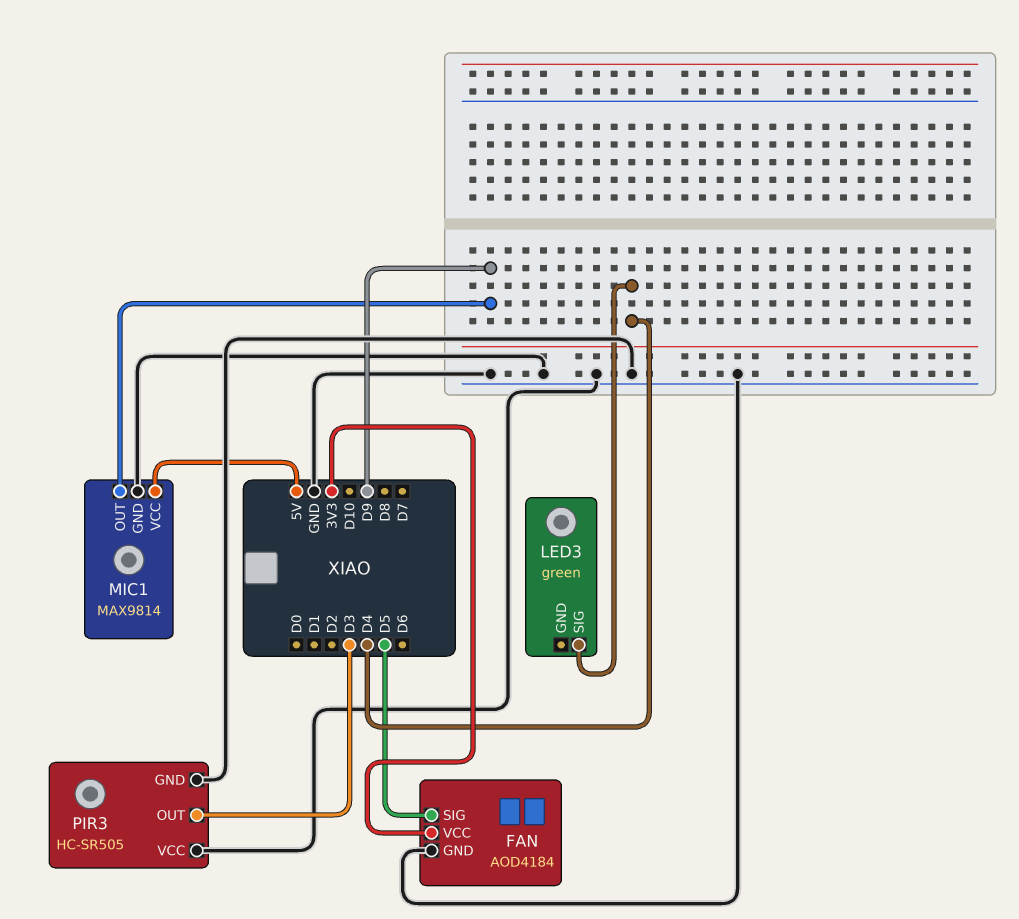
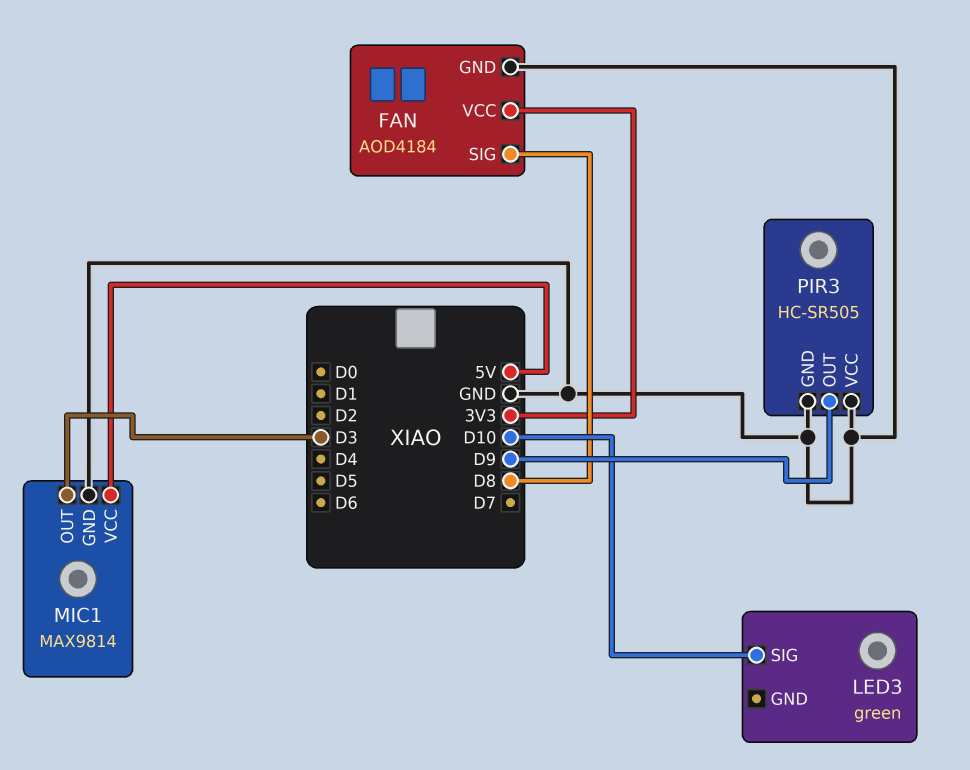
FAN pin SIG: D5 -> D8
LED3 pin SIG: D4 -> D10
MIC1 pin OUT: D9 -> D3
PIR3 pin OUT: D3 -> D9

